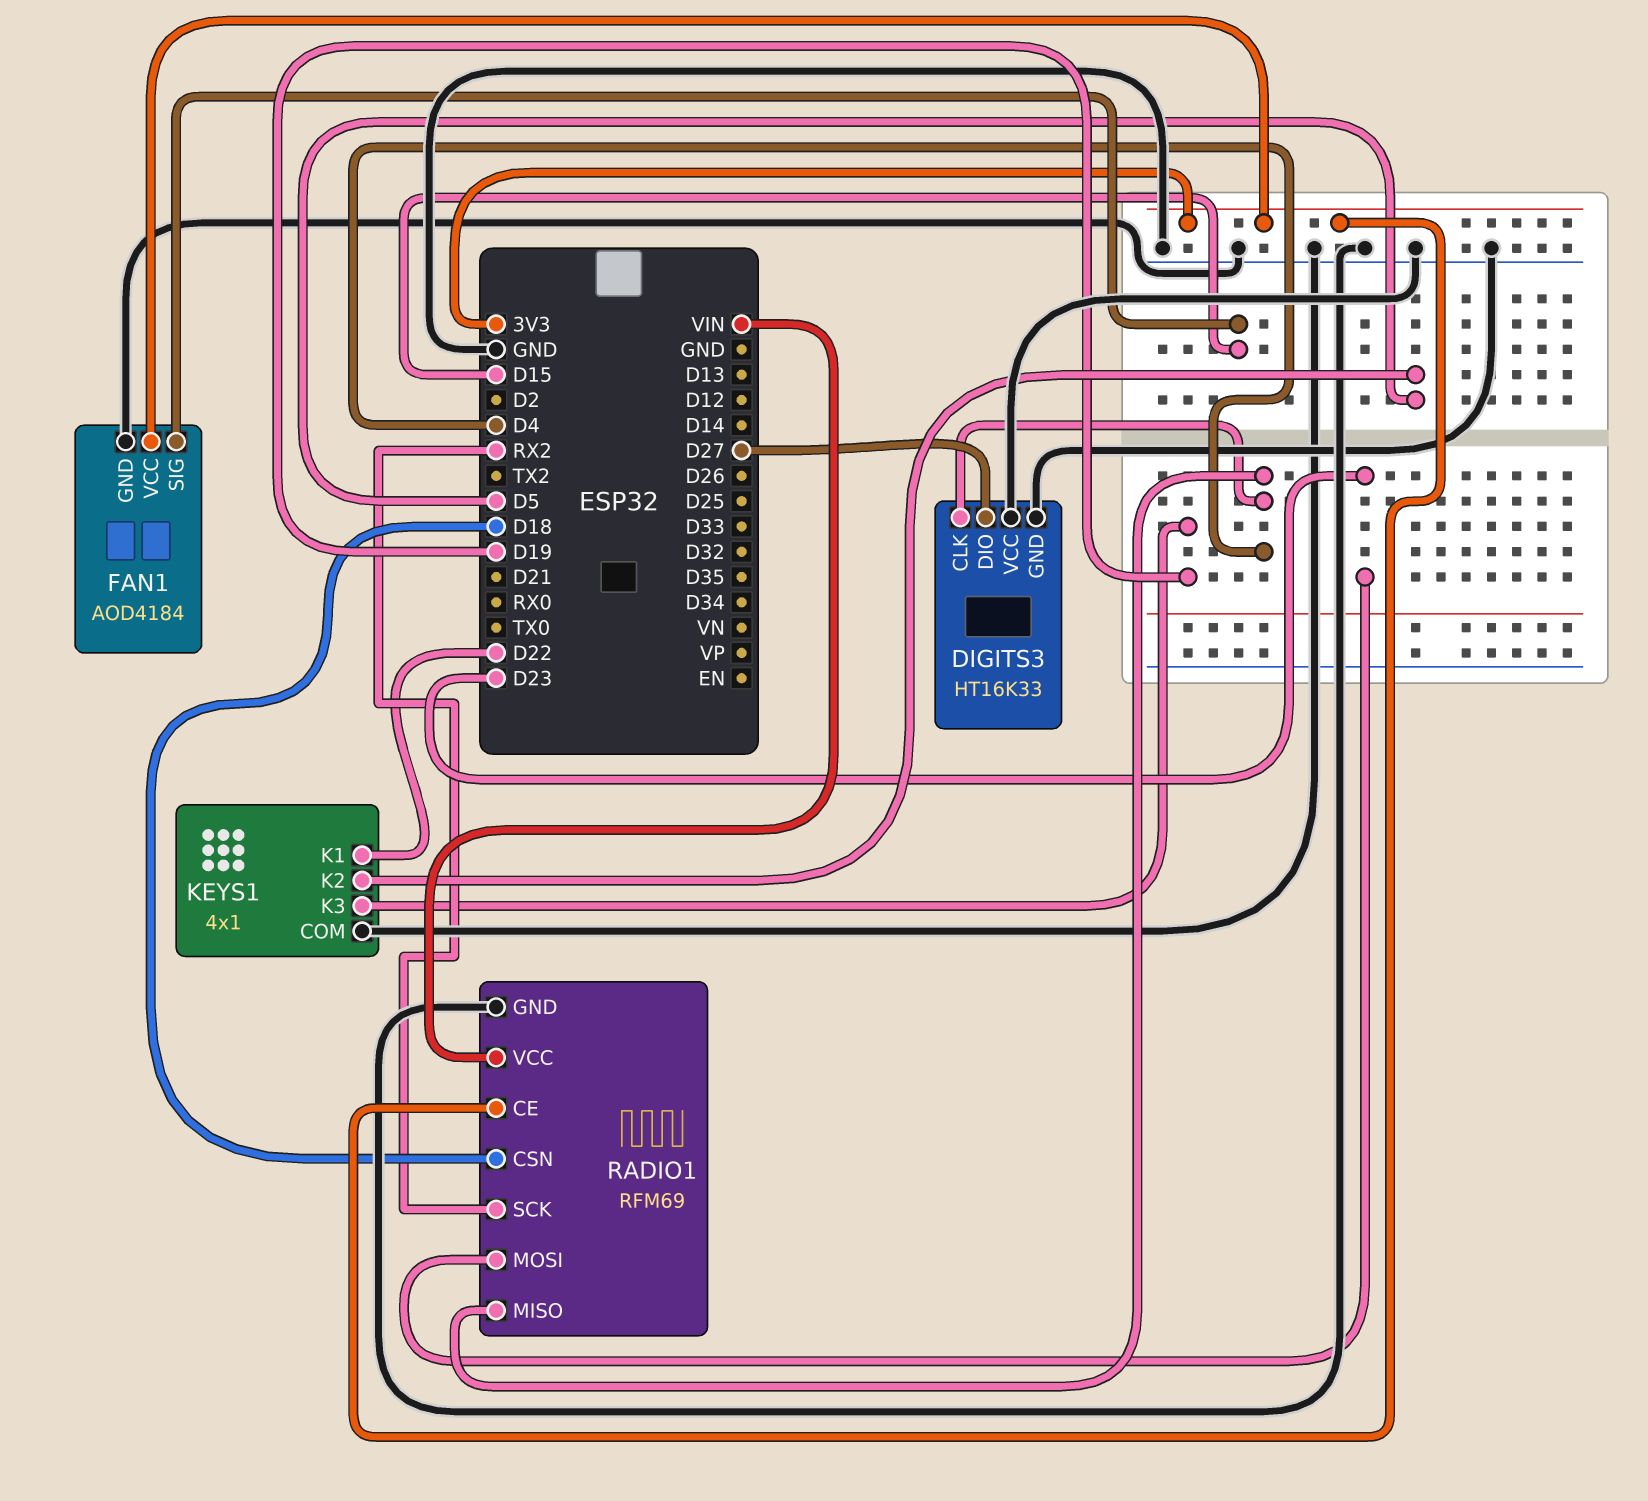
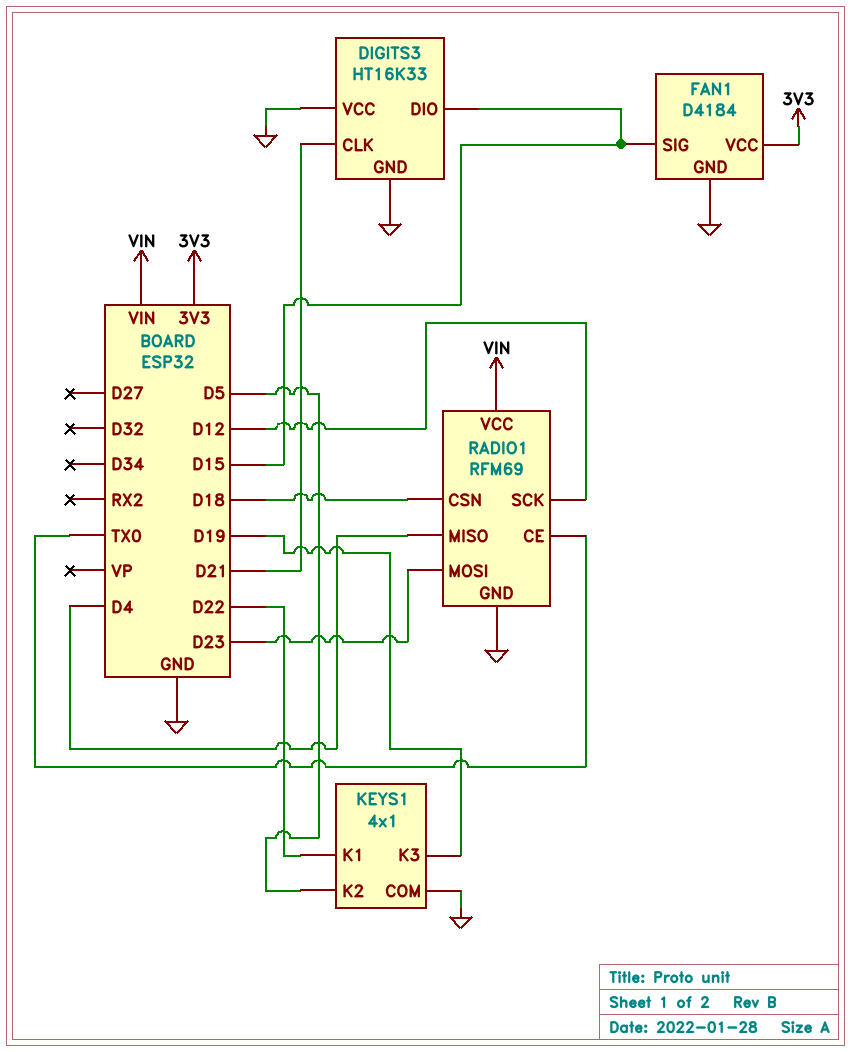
DIGITS3 pin CLK: D4 -> D21
DIGITS3 pin DIO: D27 -> D15
FAN1: AOD4184 -> D4184
RADIO1 pin CE: 3V3 -> TX0
RADIO1 pin SCK: RX2 -> D12

